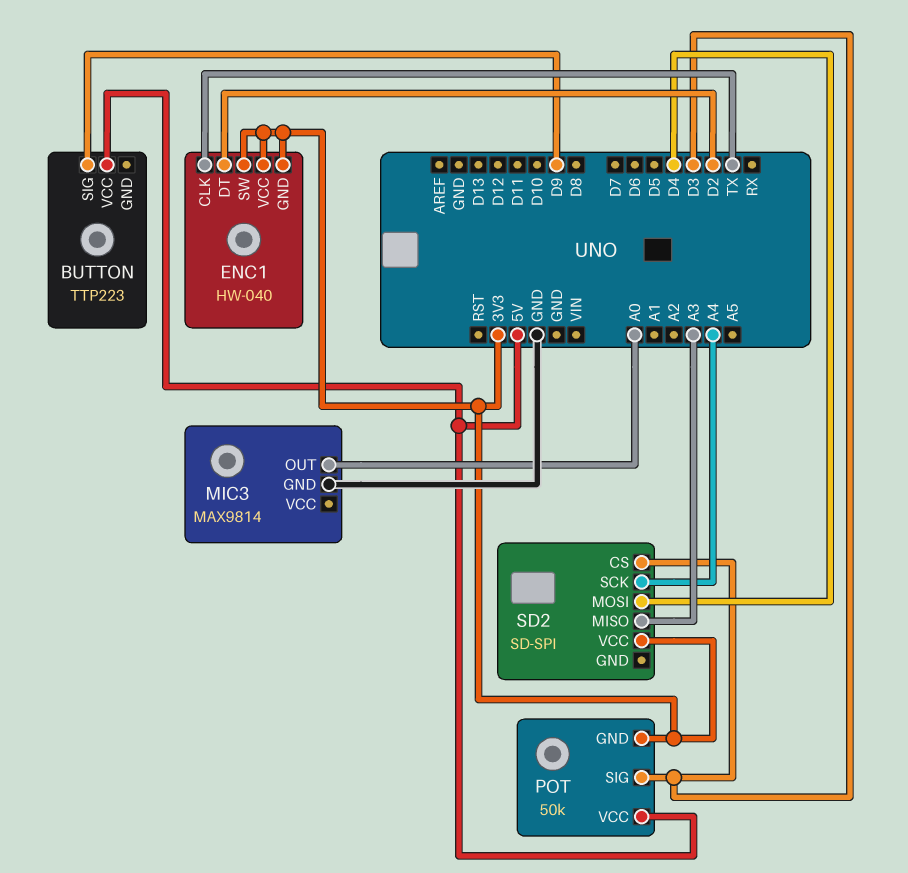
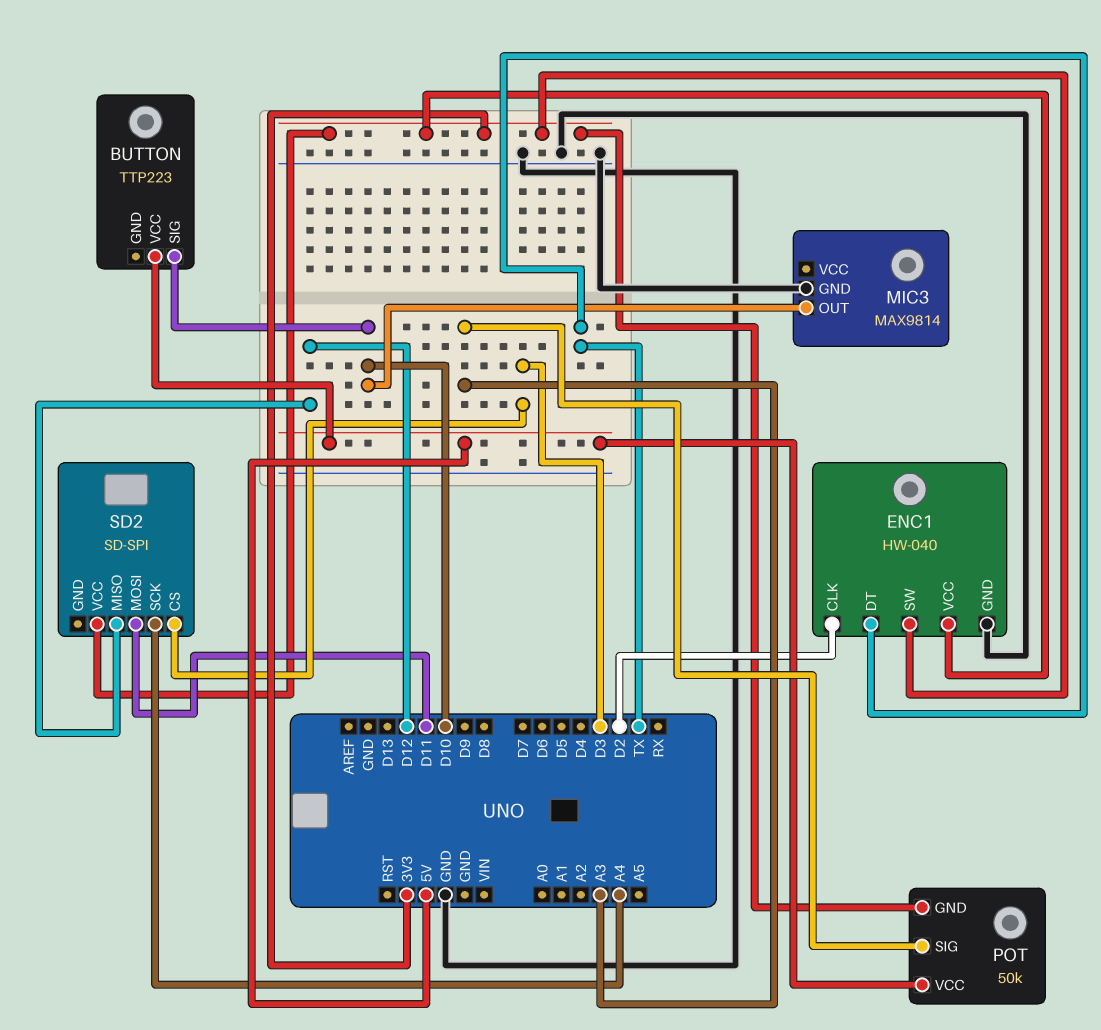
BUTTON pin SIG: D9 -> D10
ENC1 pin CLK: TX -> D2
ENC1 pin DT: D2 -> TX
ENC1 pin GND: 3V3 -> GND
MIC3 pin OUT: A0 -> D10
POT pin SIG: D3 -> A3
SD2 pin MISO: A3 -> D12
SD2 pin MOSI: D4 -> D11

